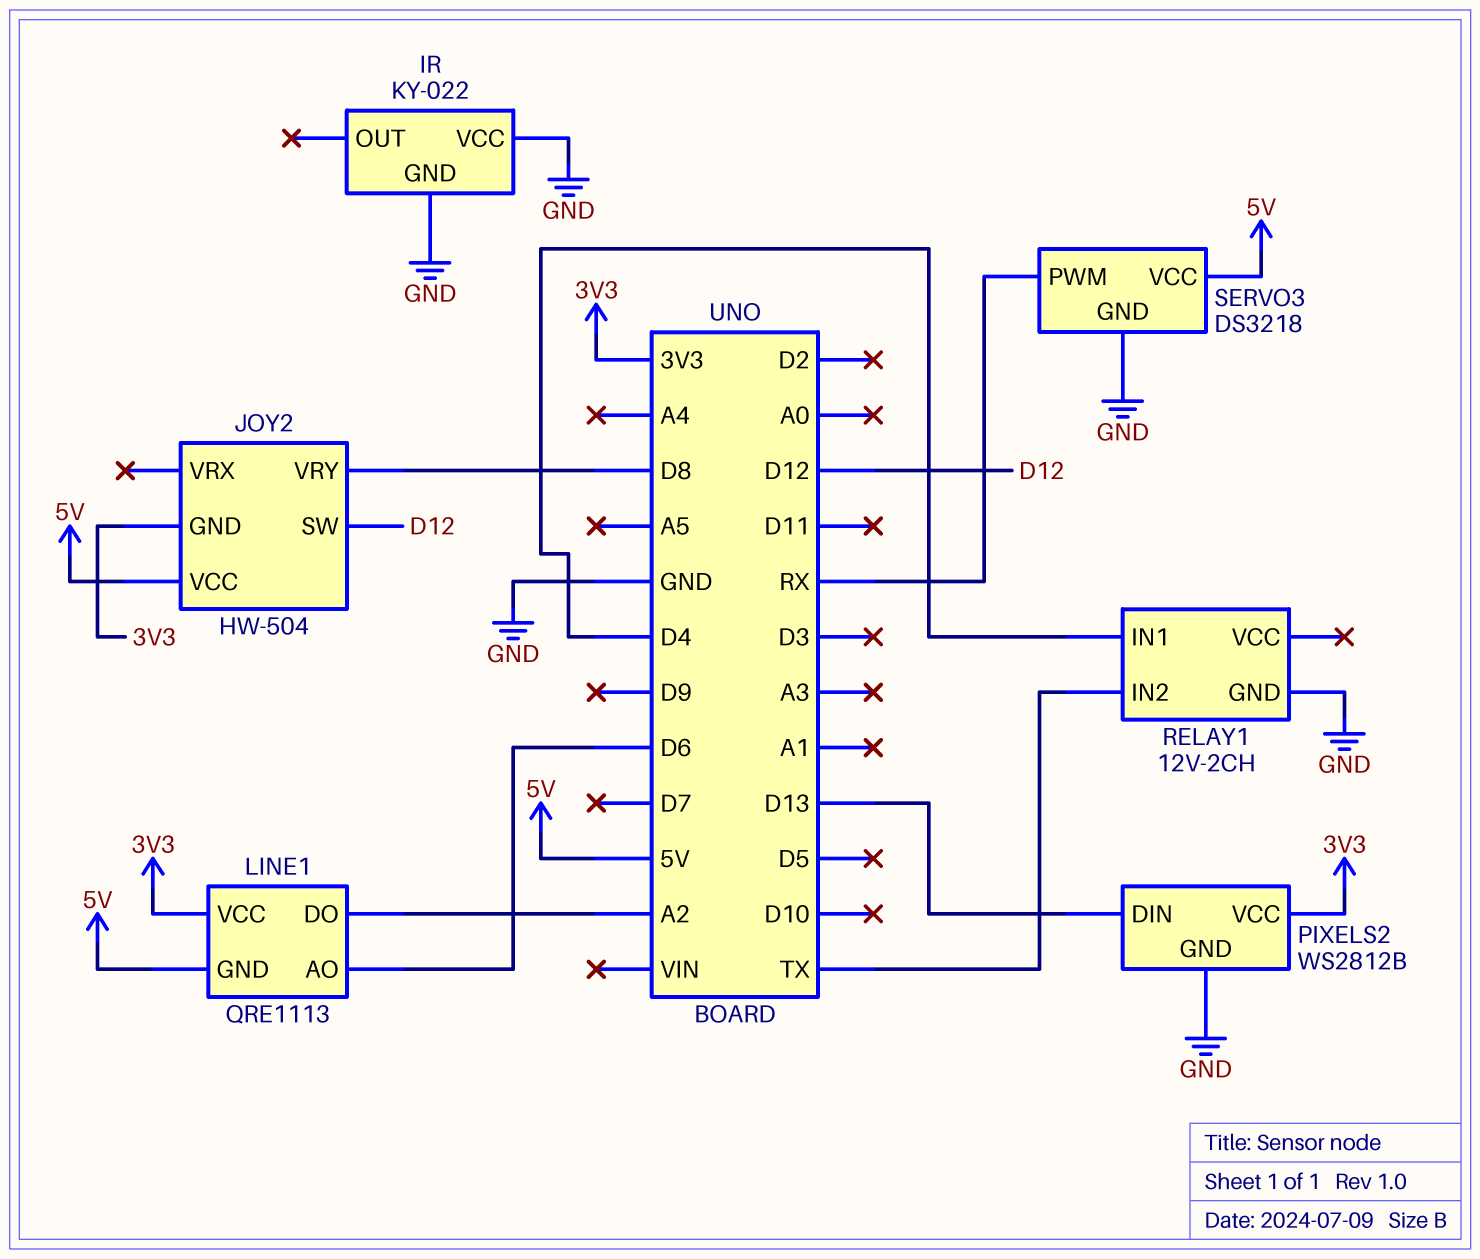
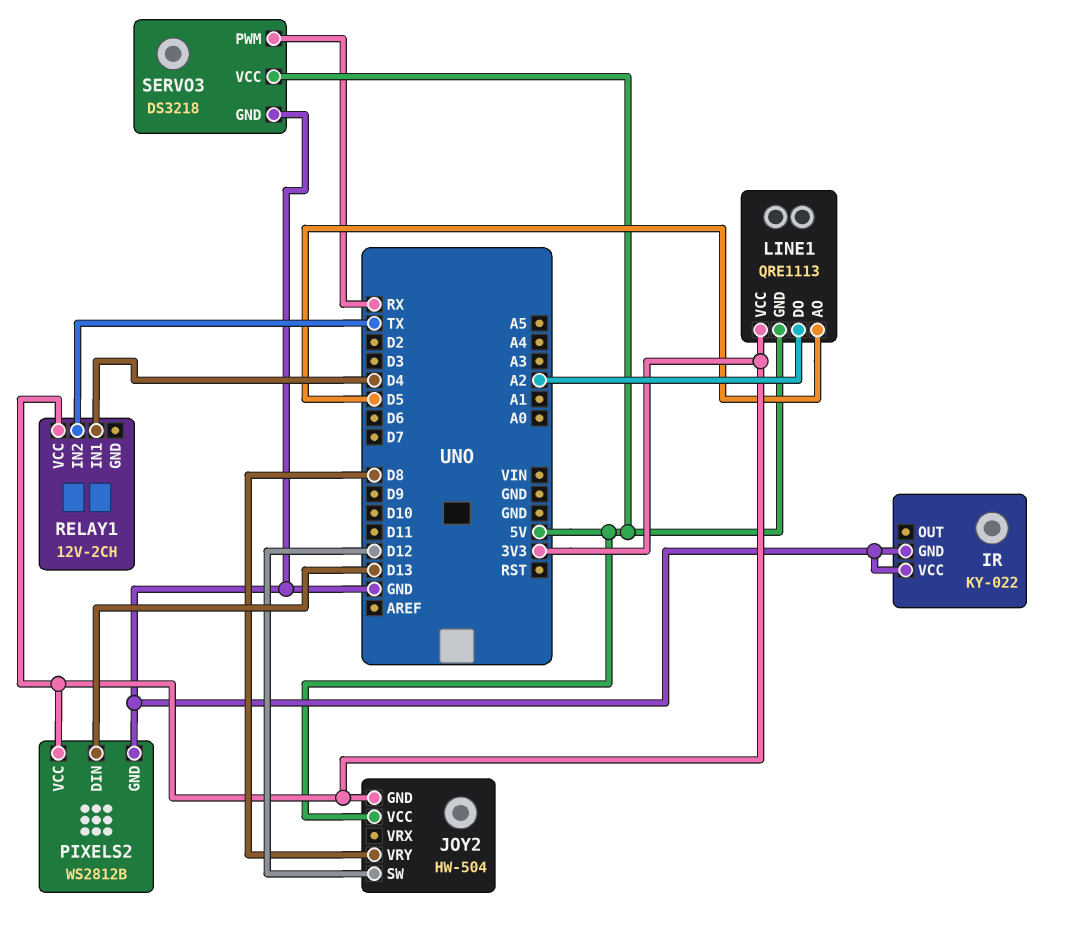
LINE1 pin AO: D6 -> D5
RELAY1 pin GND: GND -> none
RELAY1 pin VCC: none -> 3V3

